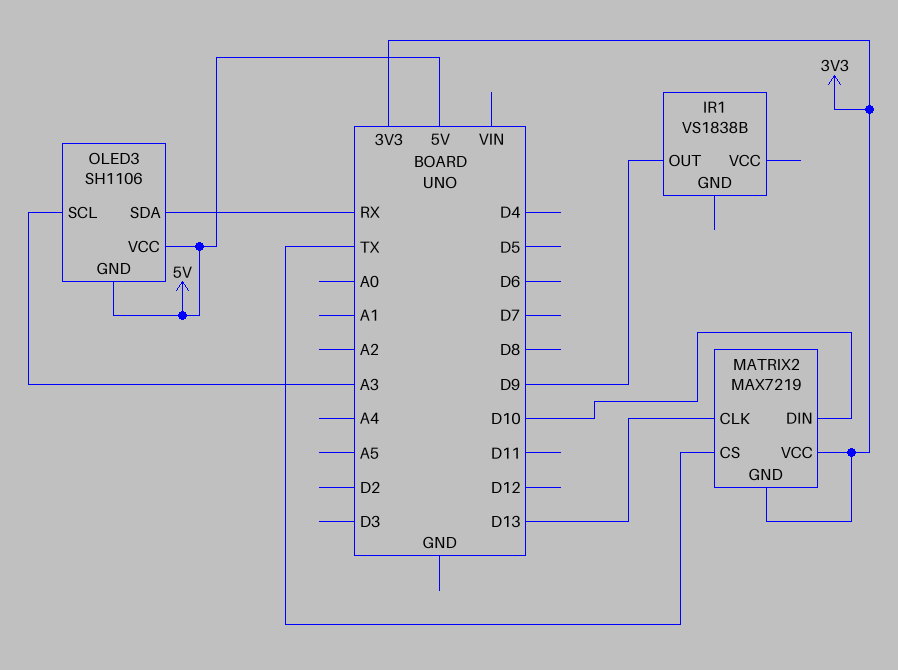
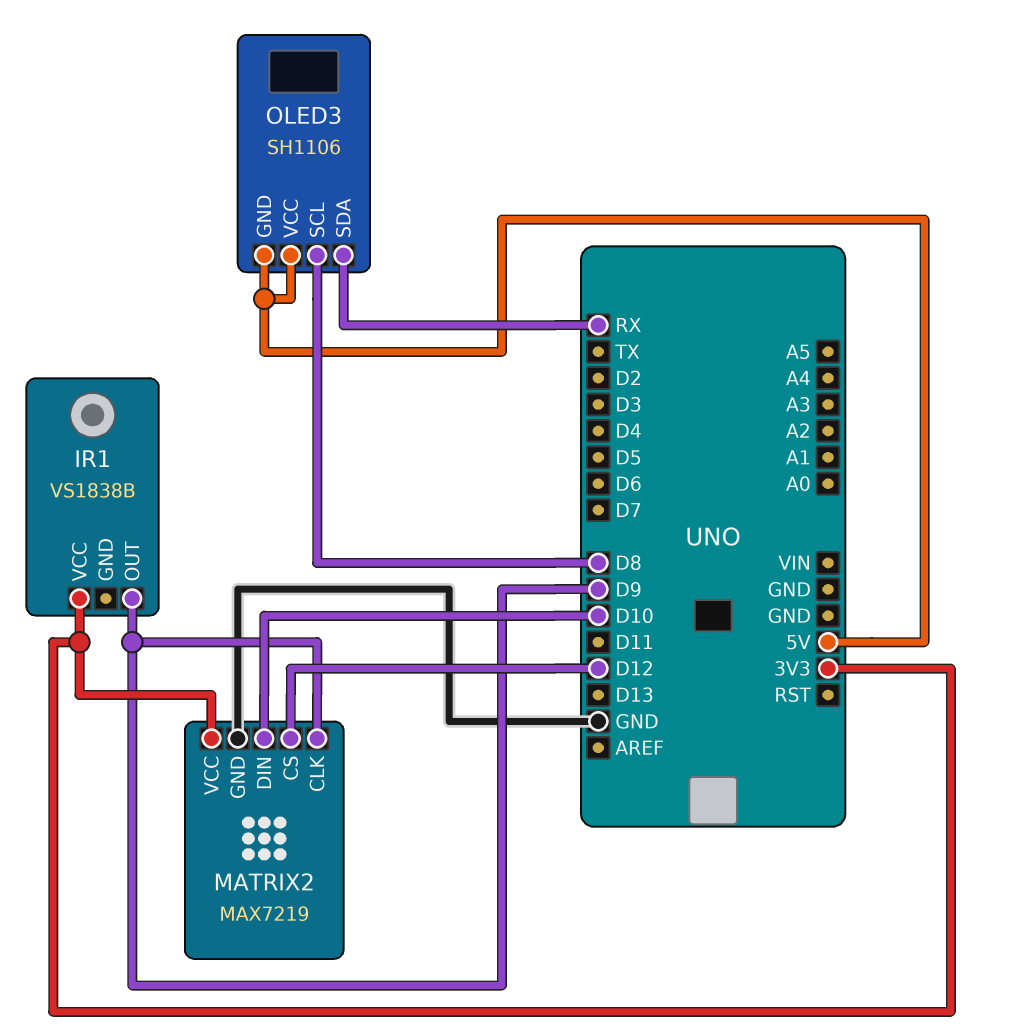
IR1 pin VCC: none -> 3V3
MATRIX2 pin CLK: D13 -> D9
MATRIX2 pin CS: TX -> D12
MATRIX2 pin GND: 3V3 -> GND
OLED3 pin SCL: A3 -> D8

